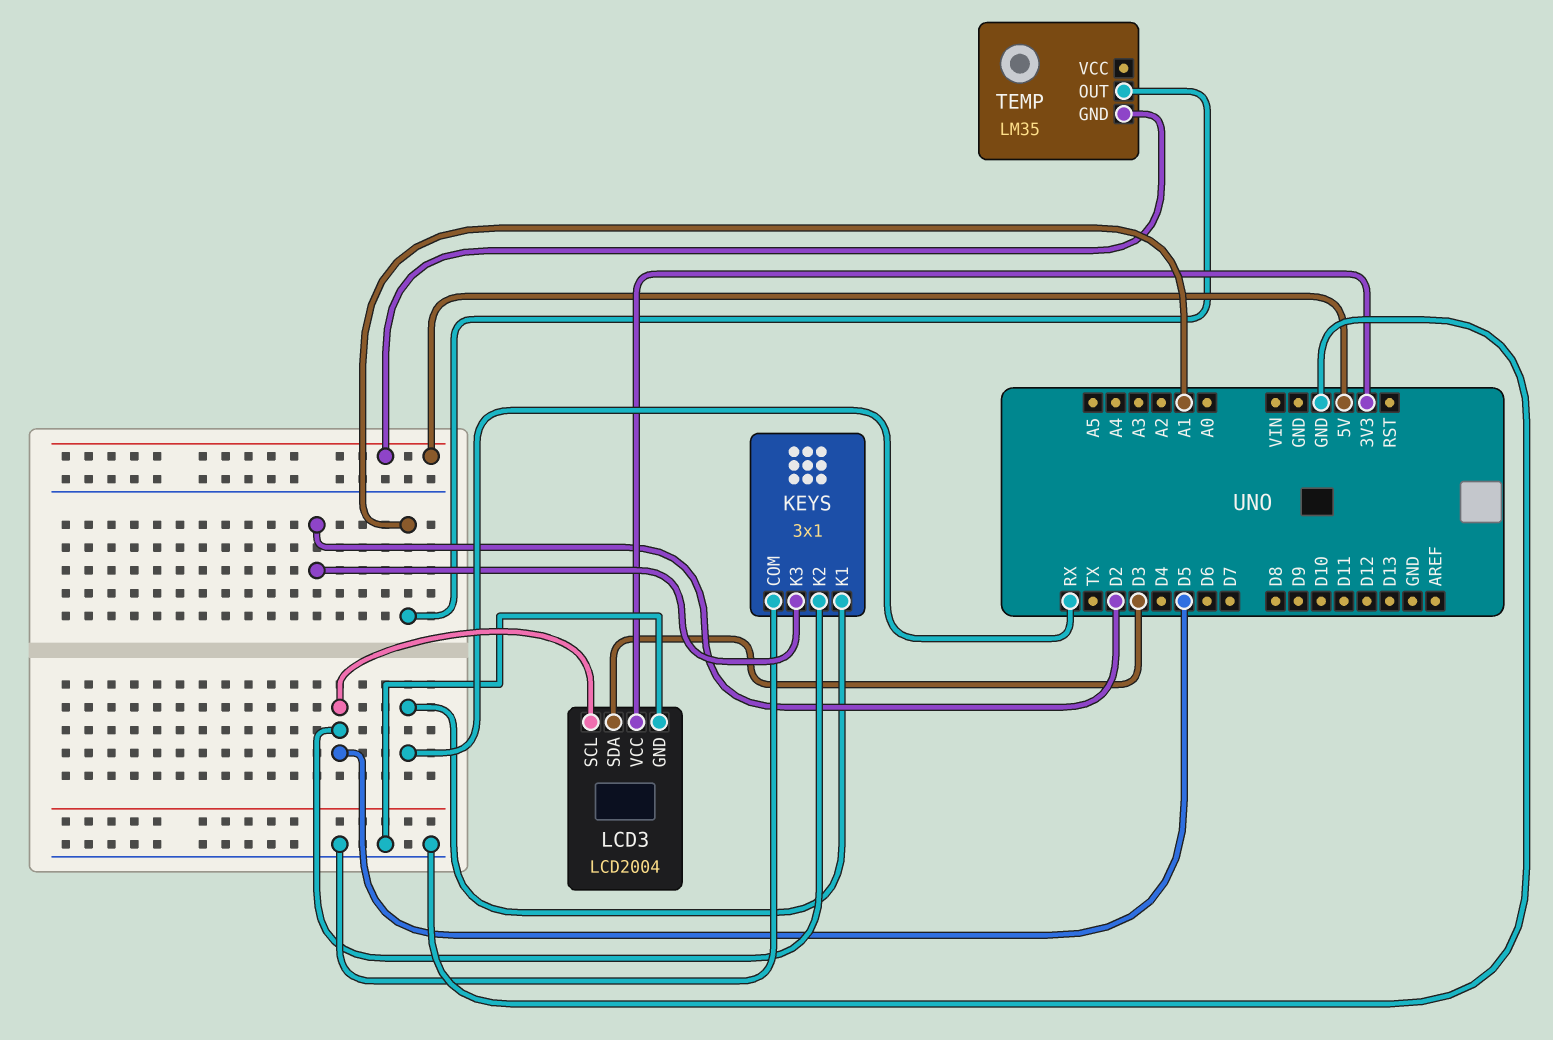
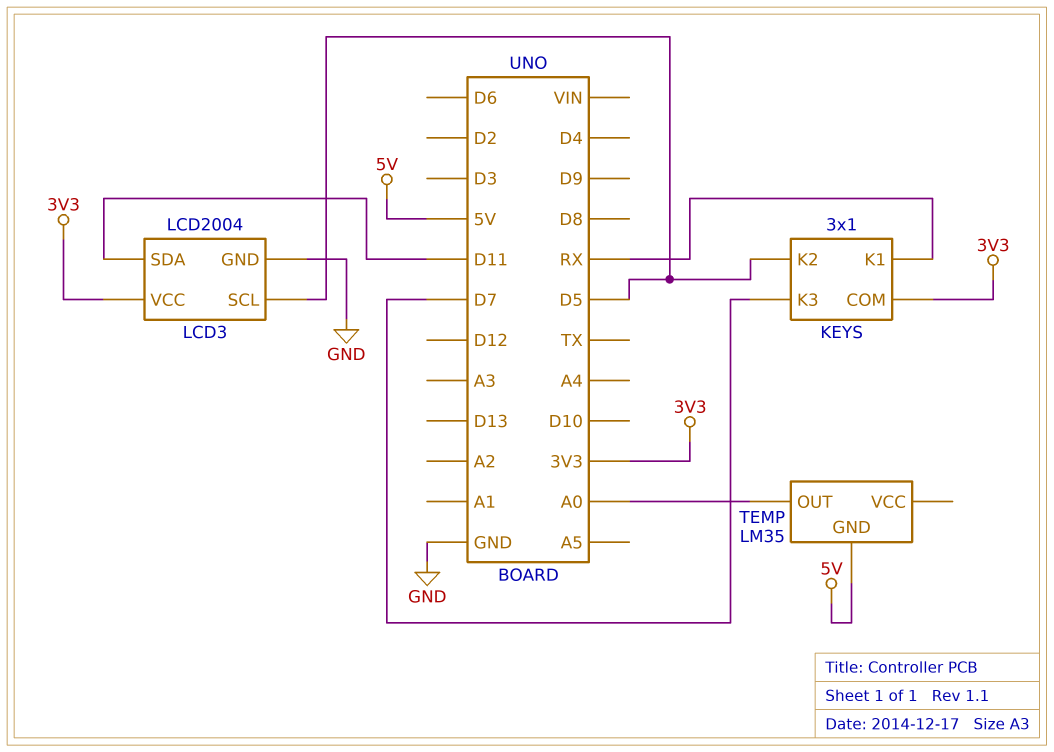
KEYS pin COM: GND -> 3V3
KEYS pin K3: D2 -> D7
LCD3 pin SDA: D3 -> D11
TEMP pin OUT: A1 -> A0

